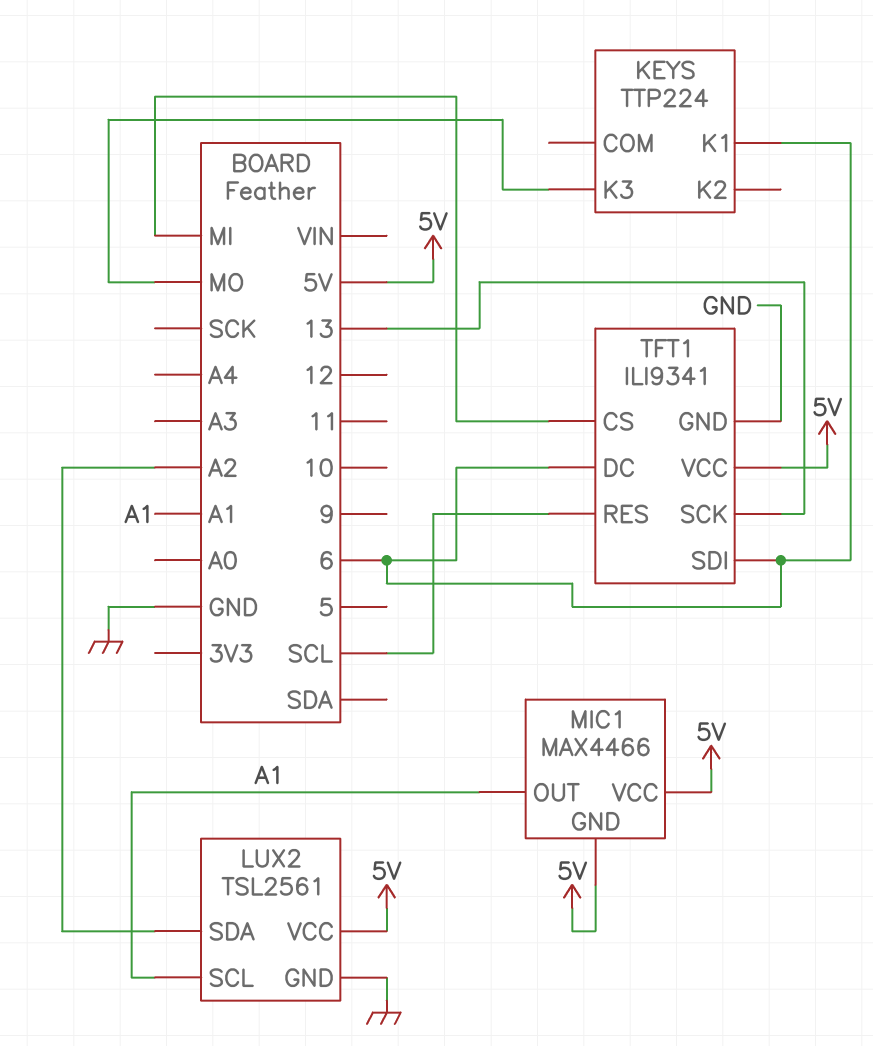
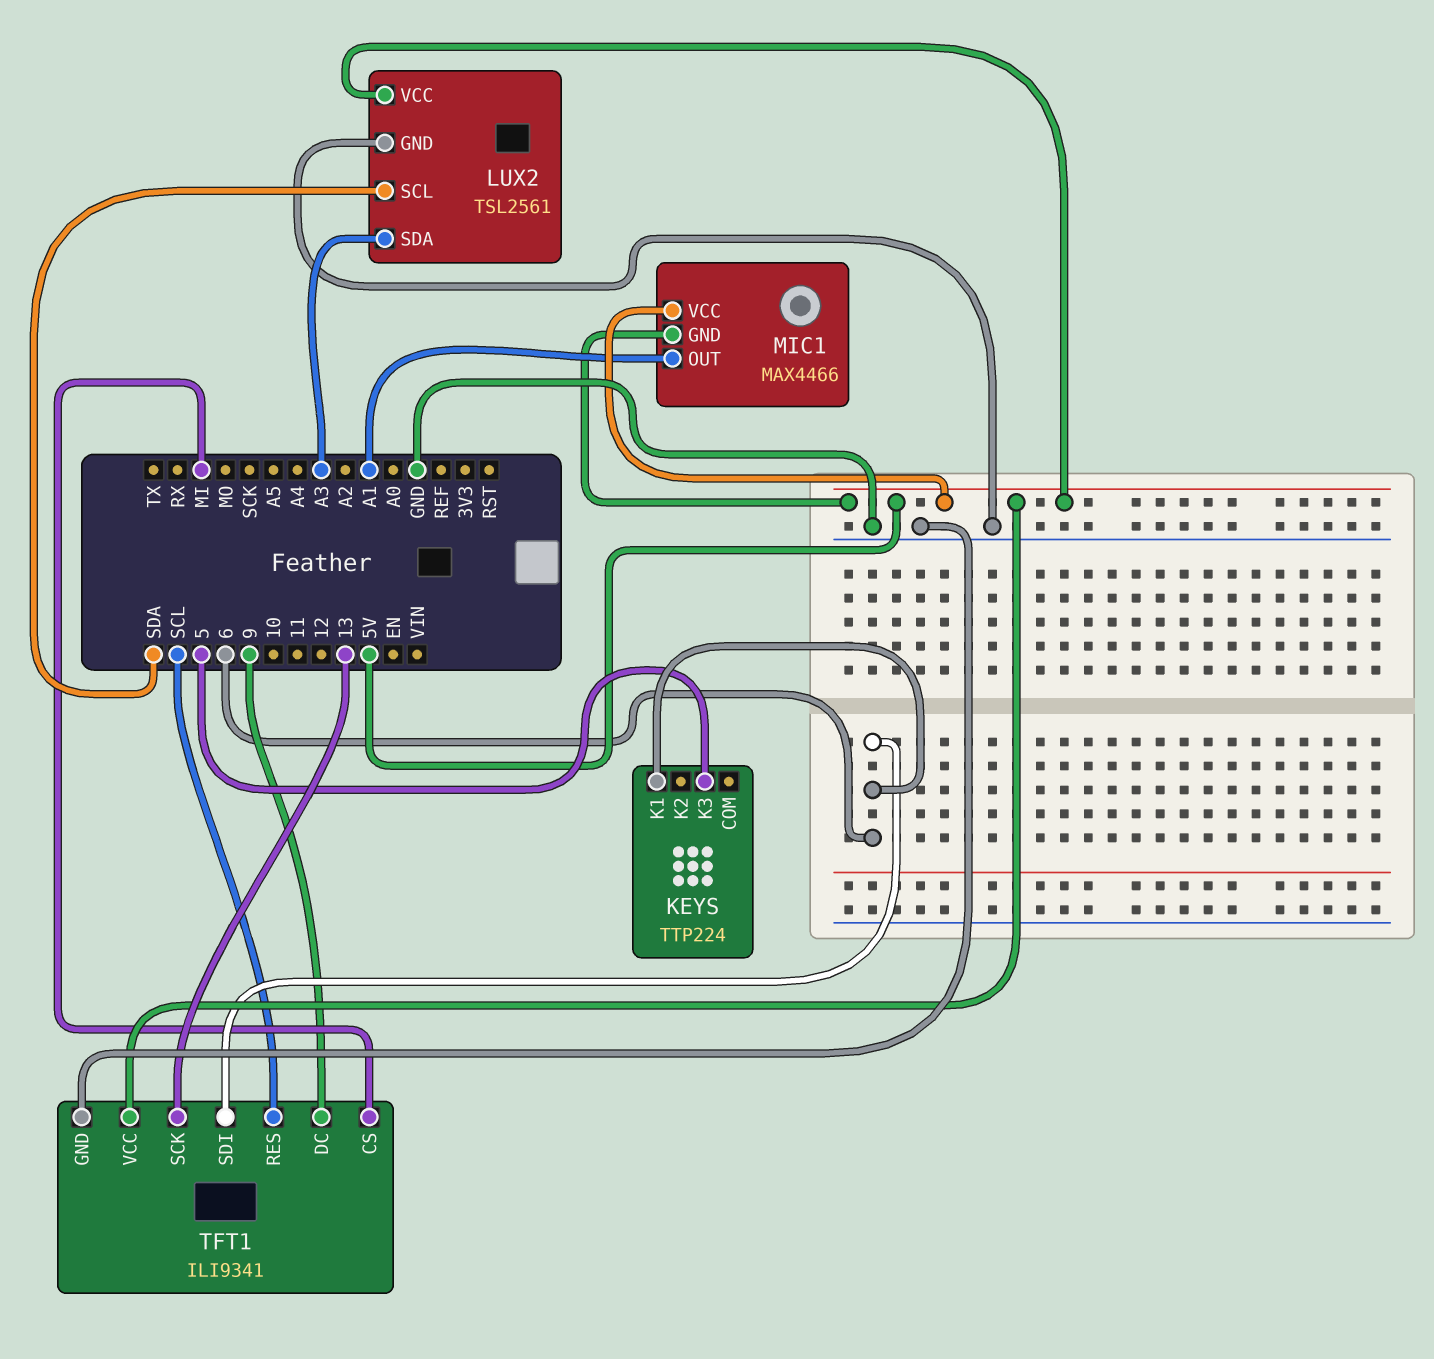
KEYS pin K3: MO -> 5
LUX2 pin SCL: A1 -> SDA
LUX2 pin SDA: A2 -> A3
TFT1 pin DC: 6 -> 9

